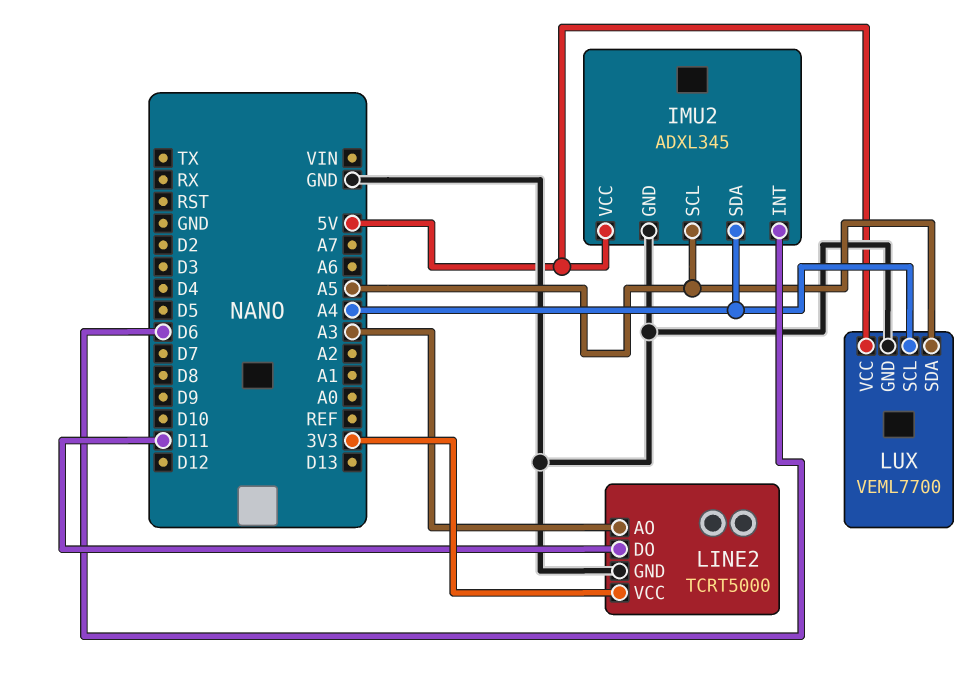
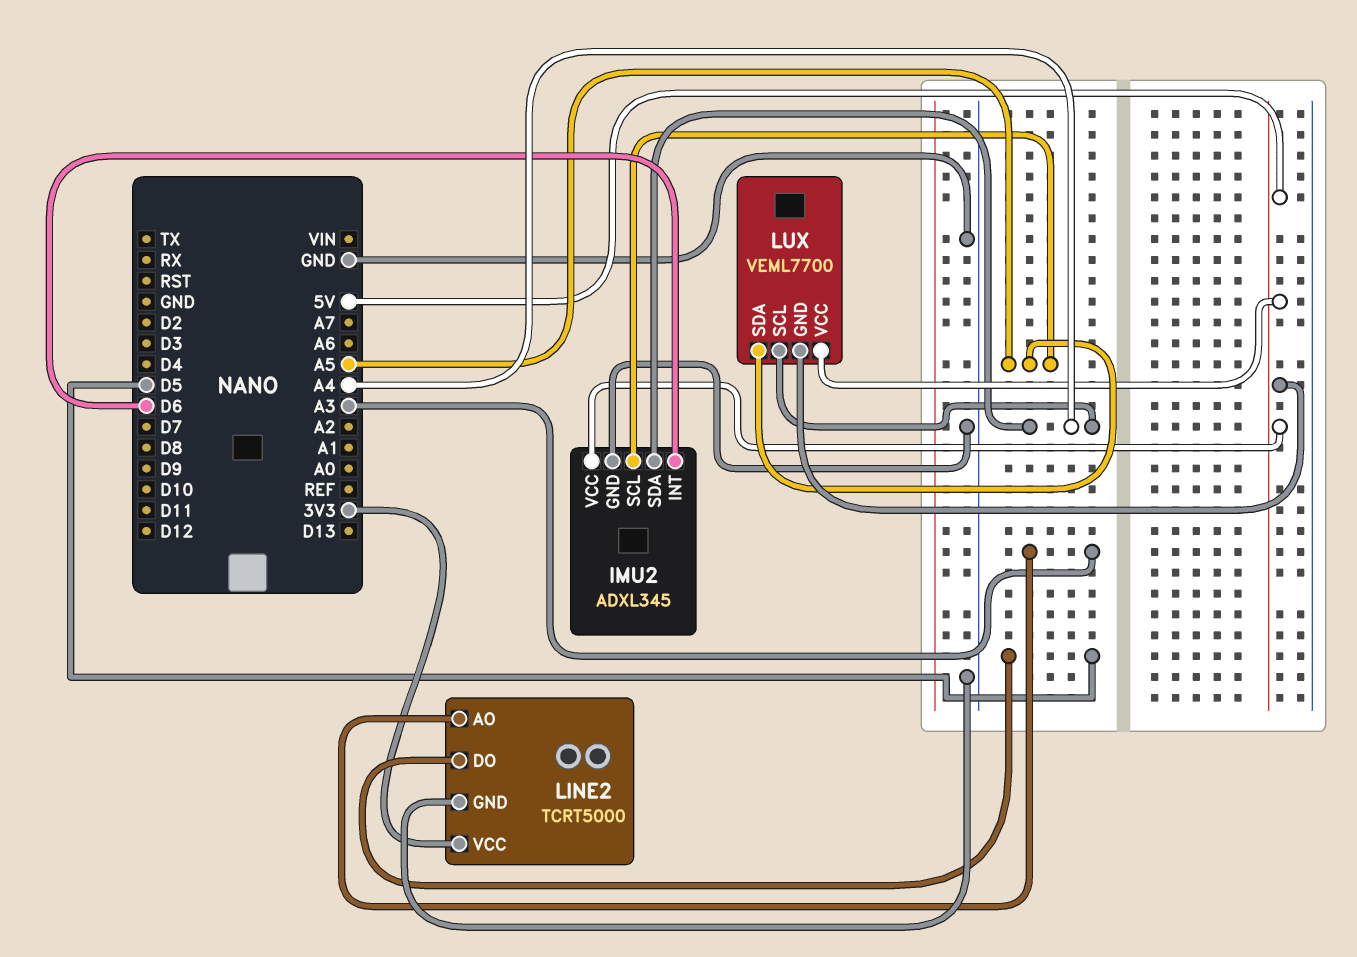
LINE2 pin DO: D11 -> D5
LUX pin GND: GND -> 5V

